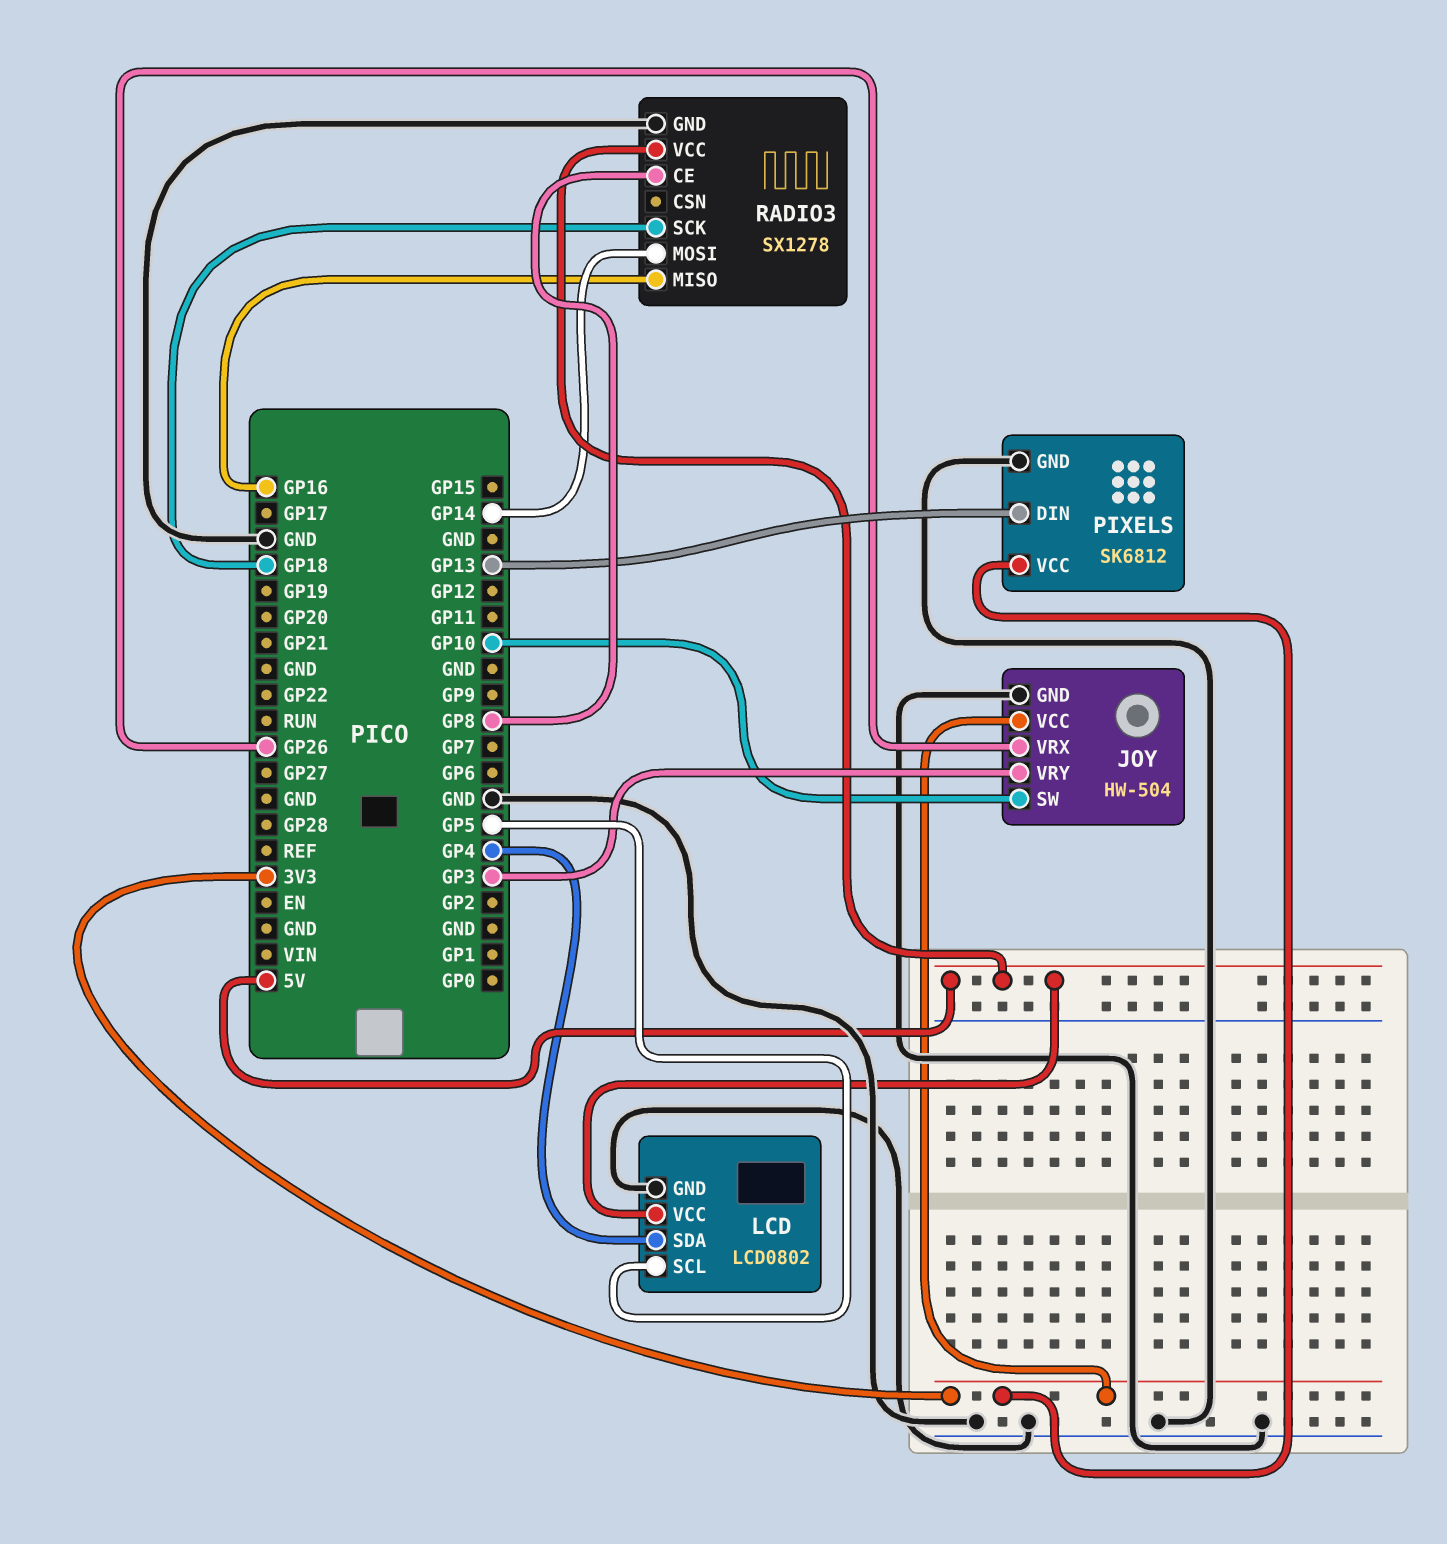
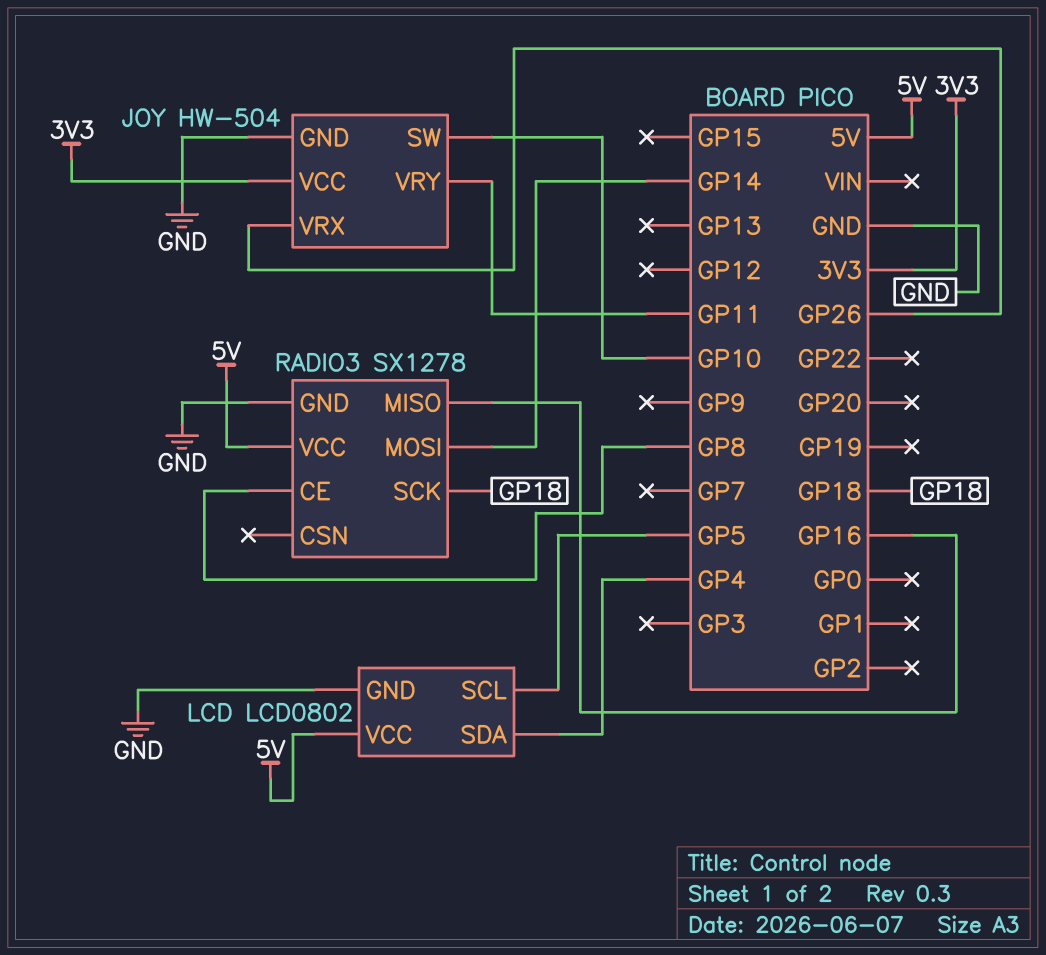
JOY pin VRY: GP3 -> GP11
PIXELS: SK6812 -> none
PIXELS pin DIN: GP13 -> none
PIXELS pin GND: GND -> none
PIXELS pin VCC: 3V3 -> none

